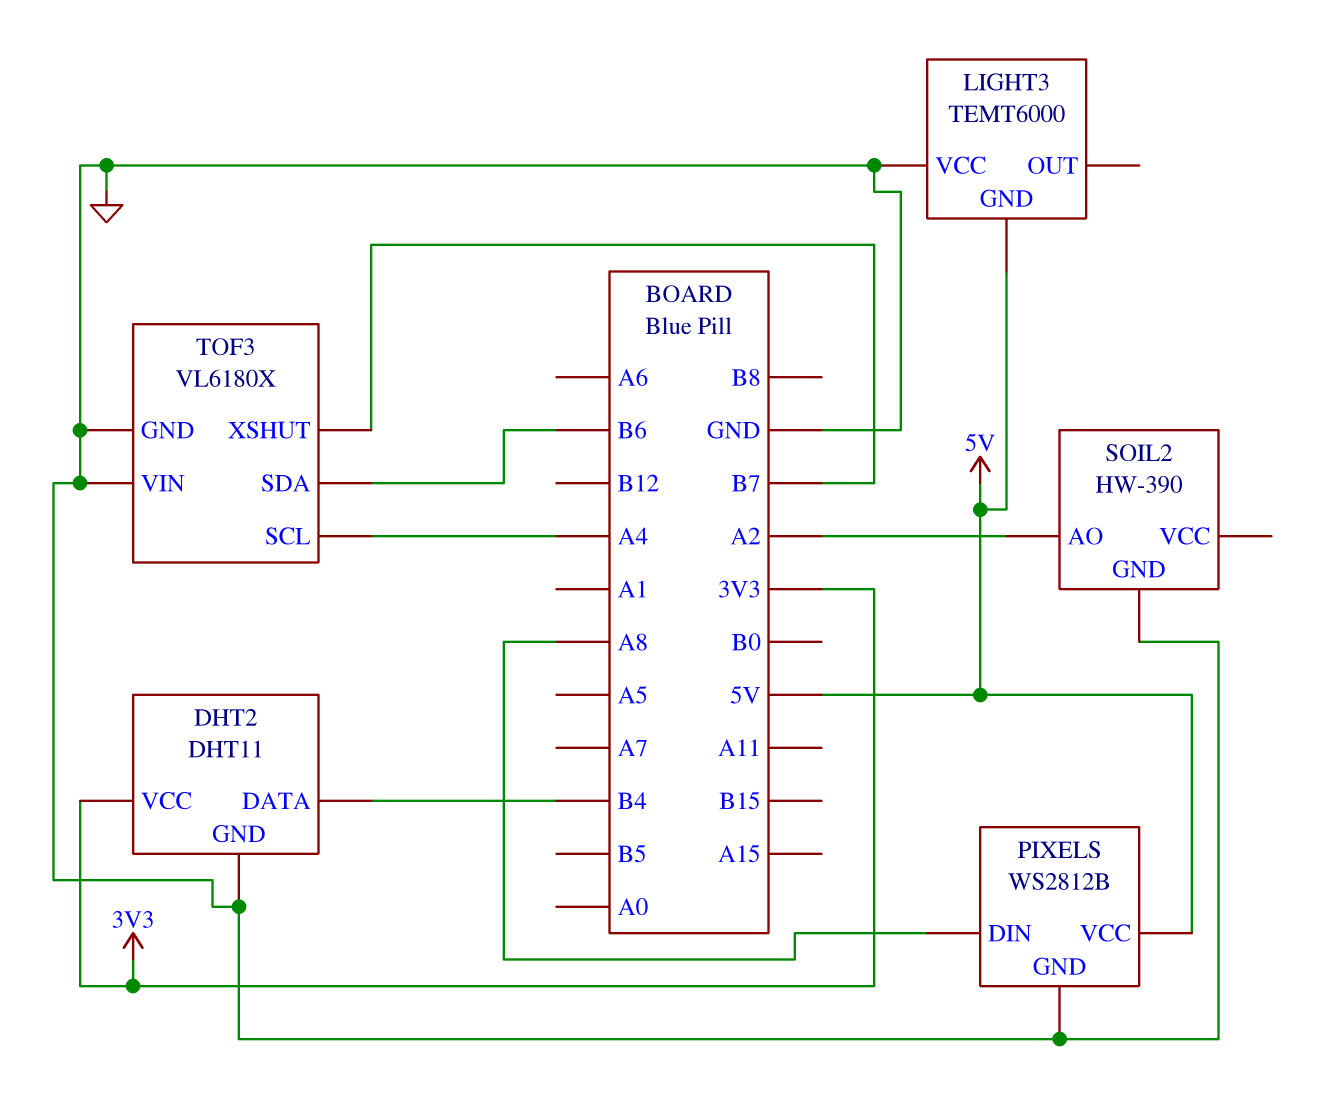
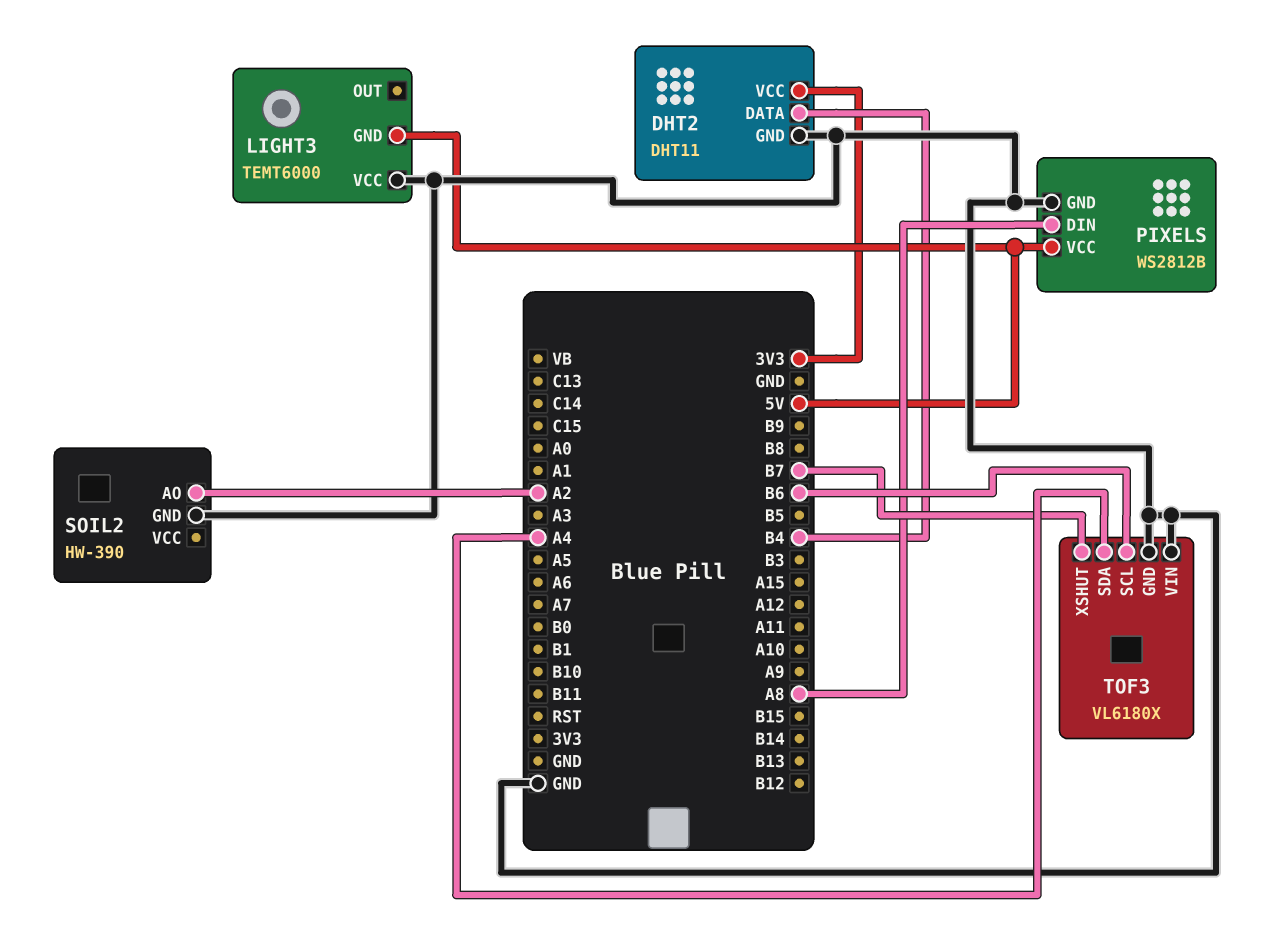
TOF3 pin SCL: A4 -> B6
TOF3 pin SDA: B6 -> A4

